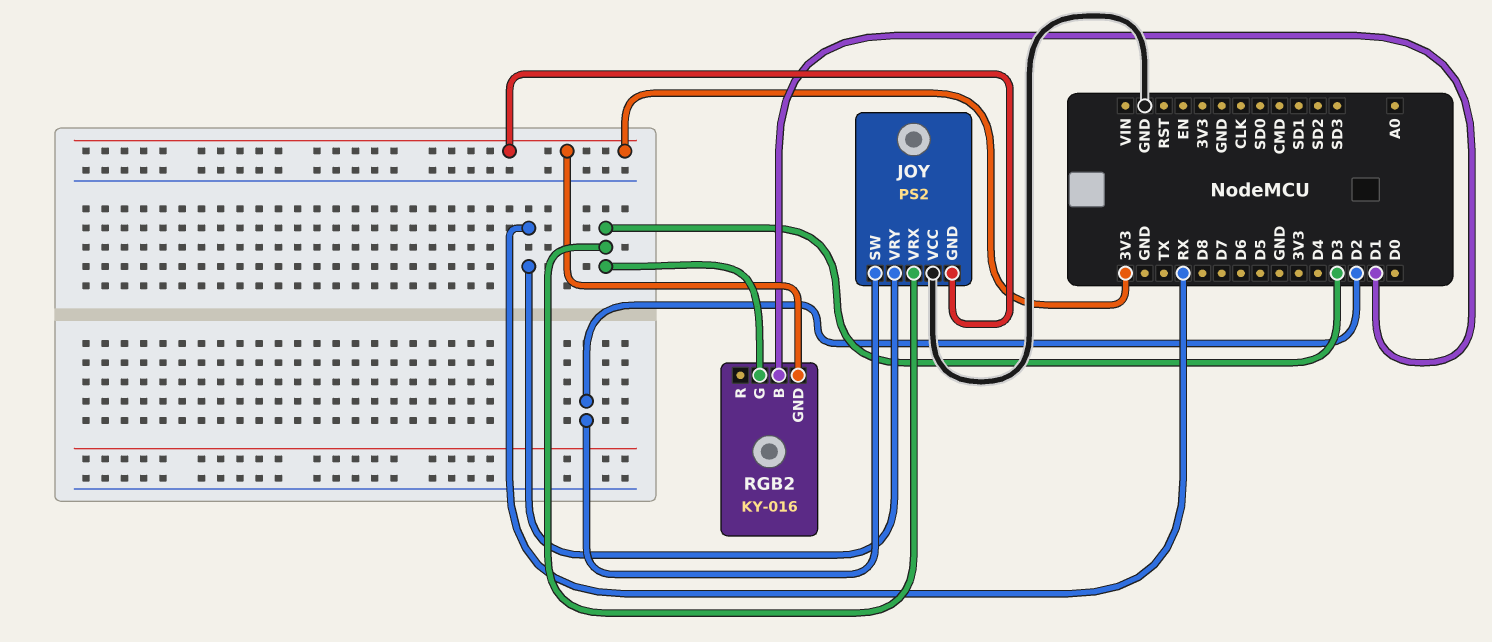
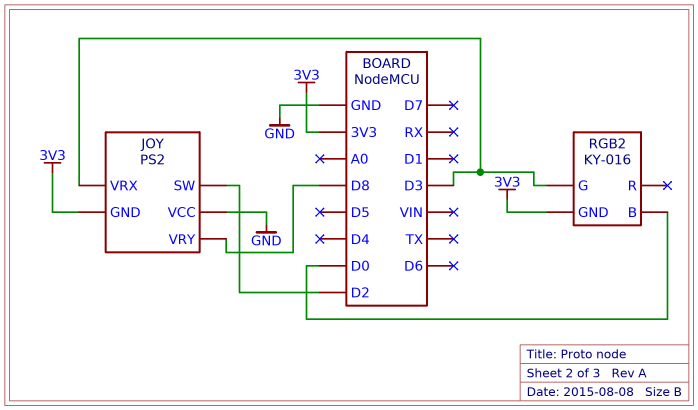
JOY pin VRY: RX -> D8
RGB2 pin B: D1 -> D0

